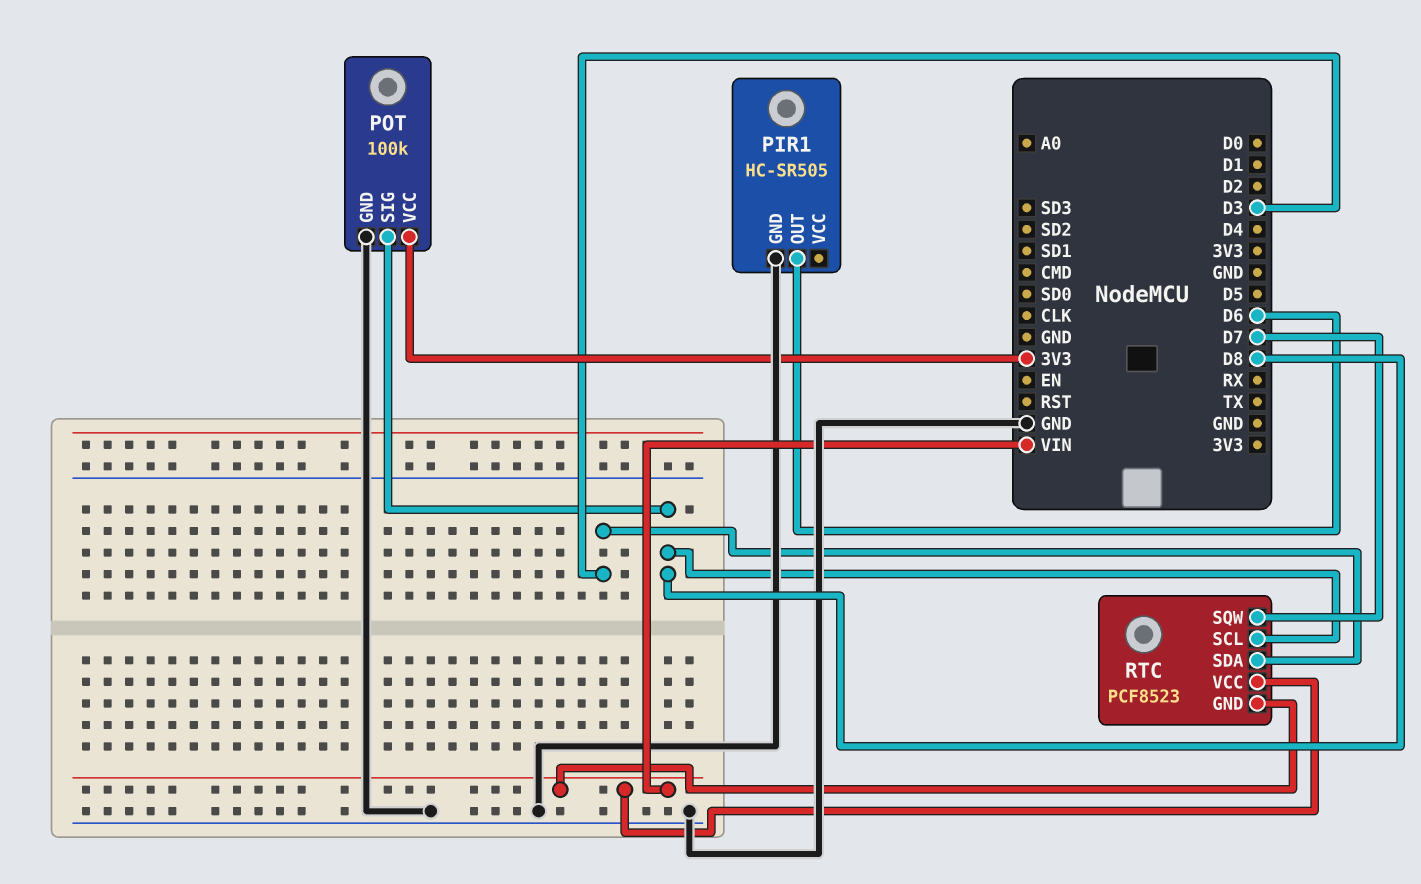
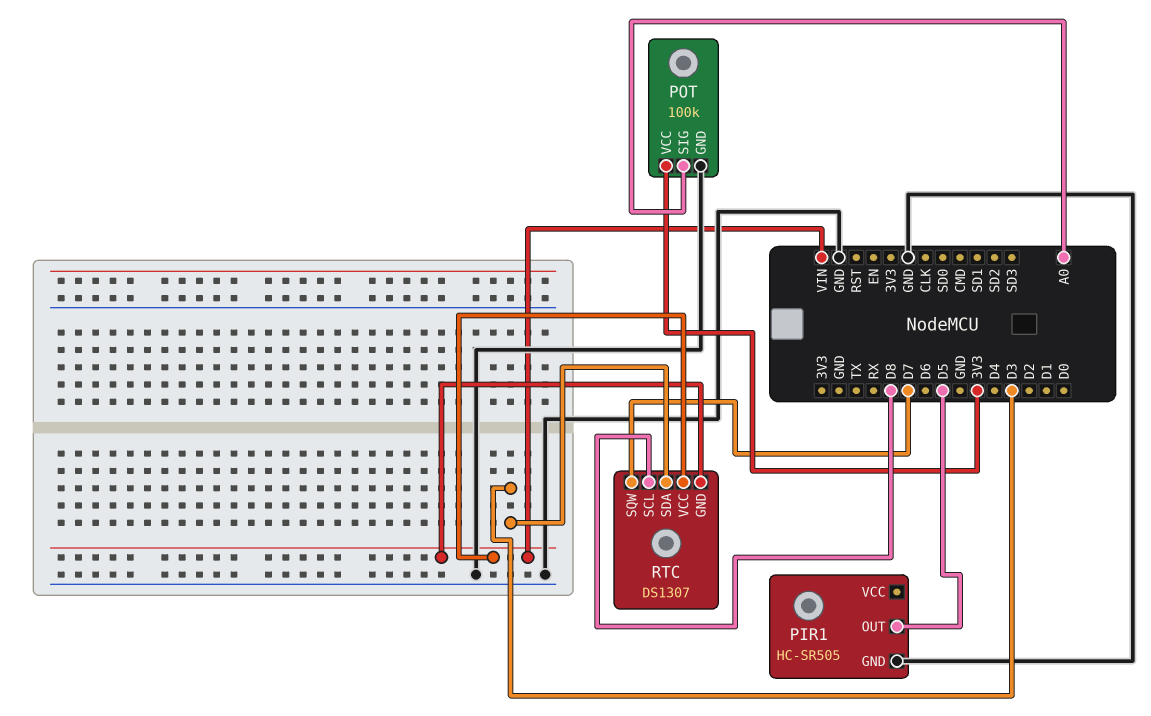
PIR1 pin OUT: D6 -> D5
POT pin SIG: D8 -> A0
RTC: PCF8523 -> DS1307

